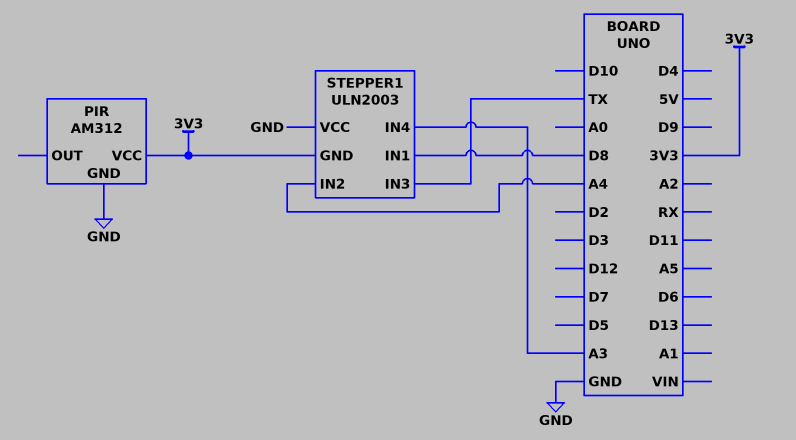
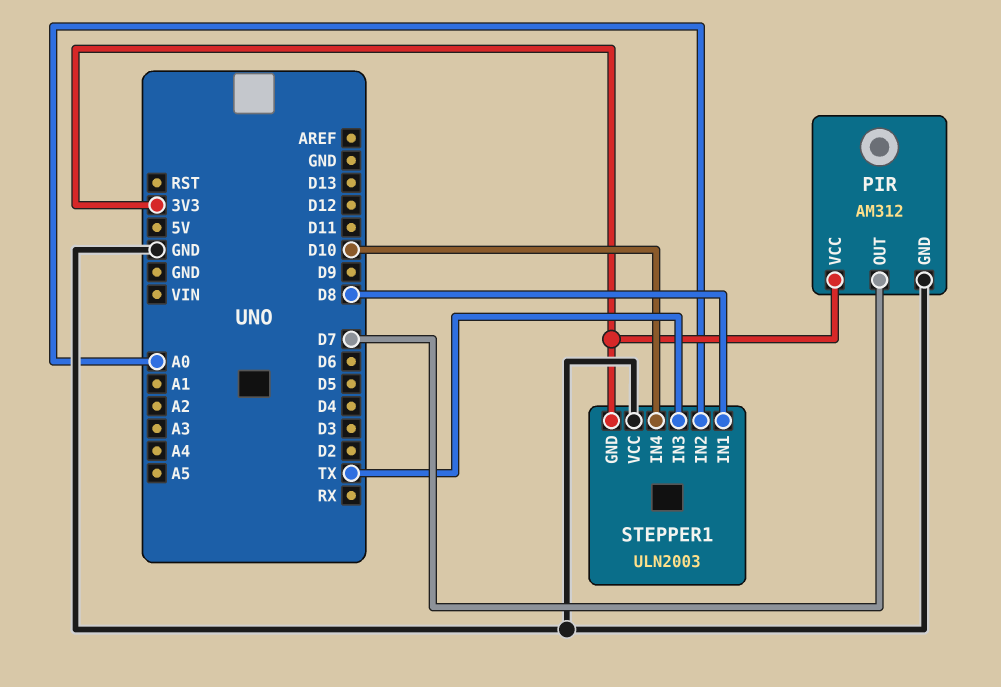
PIR pin OUT: none -> D7
STEPPER1 pin IN2: A4 -> A0
STEPPER1 pin IN4: A3 -> D10

